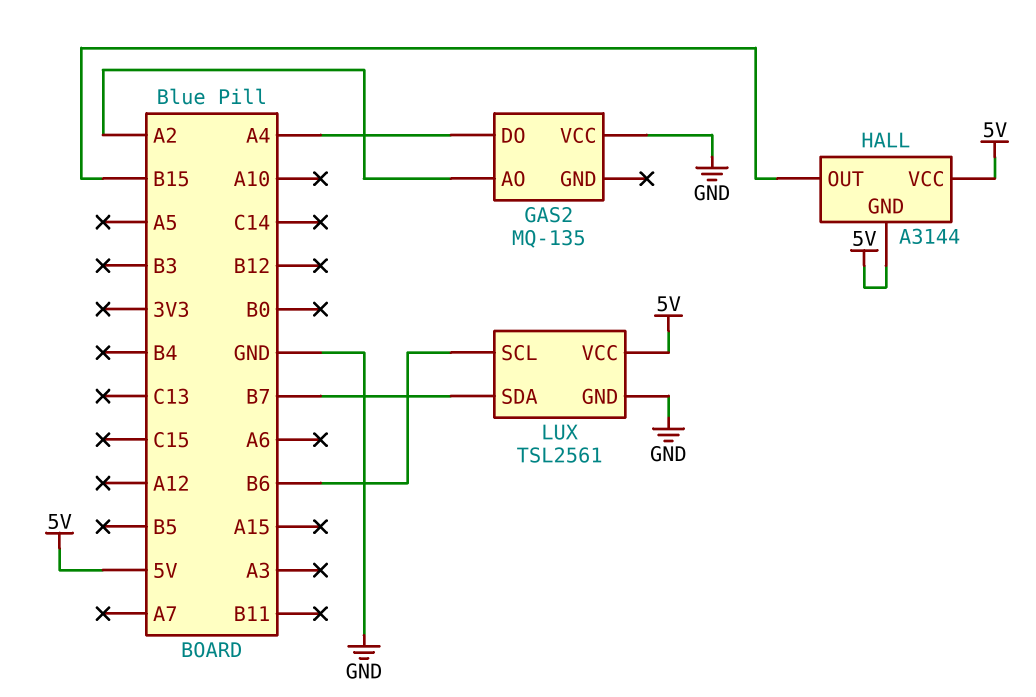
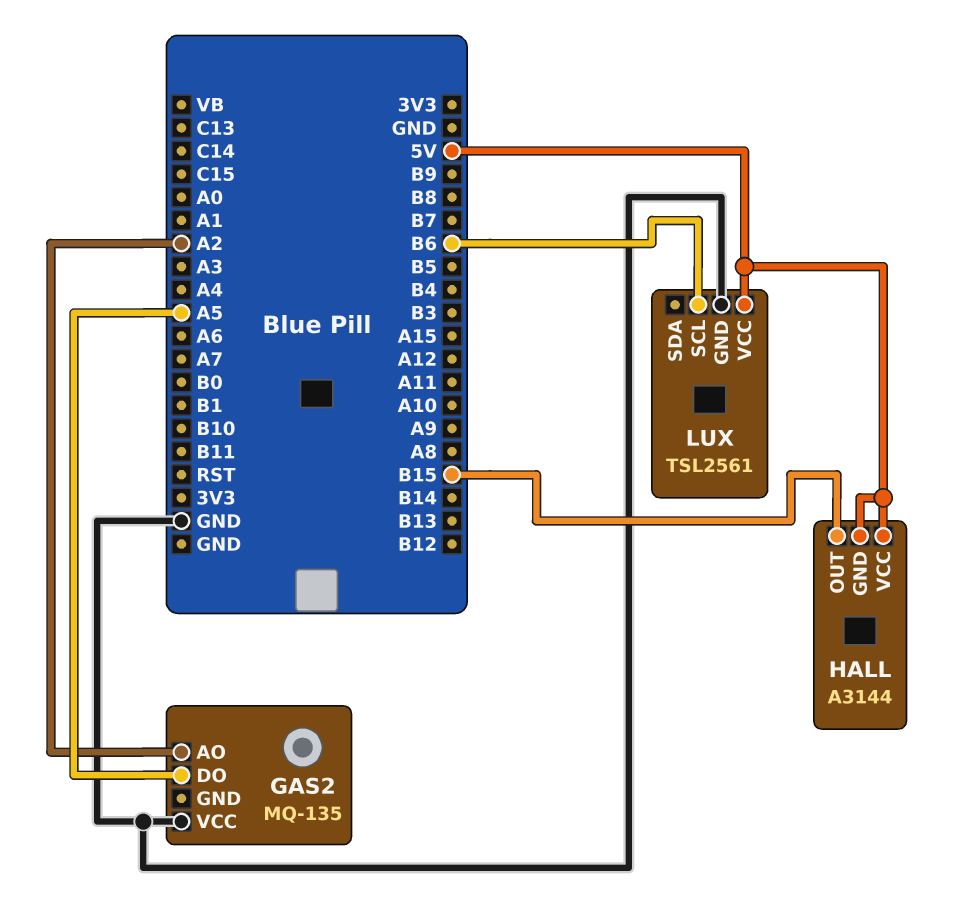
GAS2 pin DO: A4 -> A5
LUX pin SDA: B7 -> none

